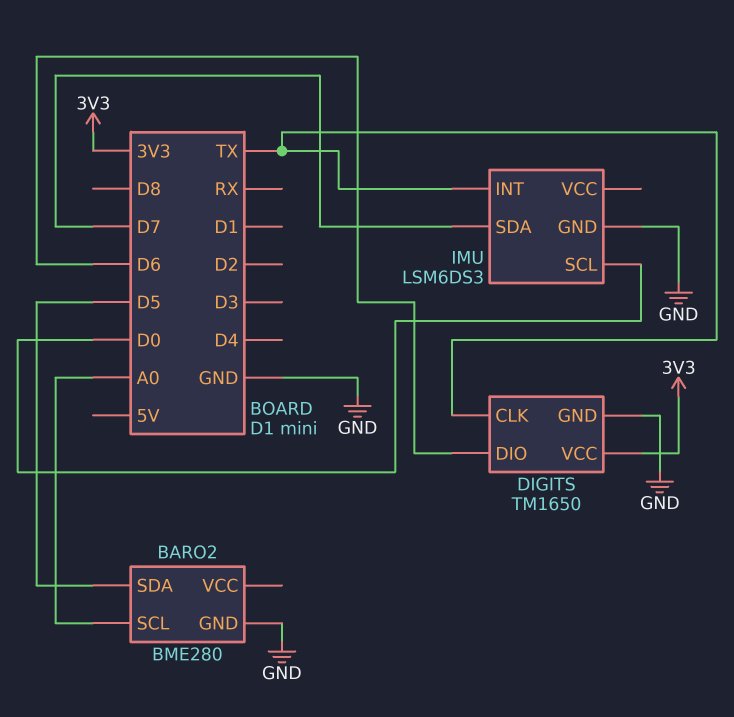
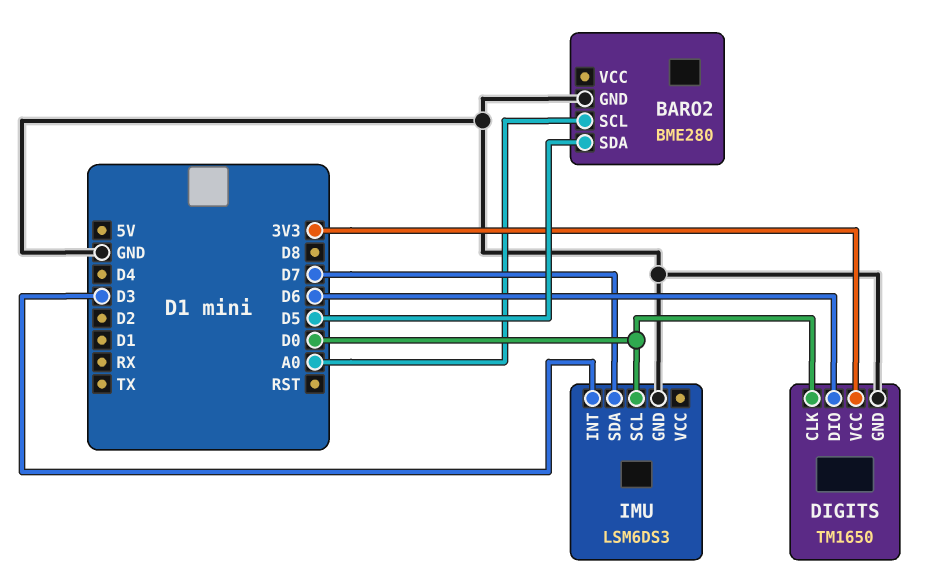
DIGITS pin CLK: TX -> D0
IMU pin INT: TX -> D3

